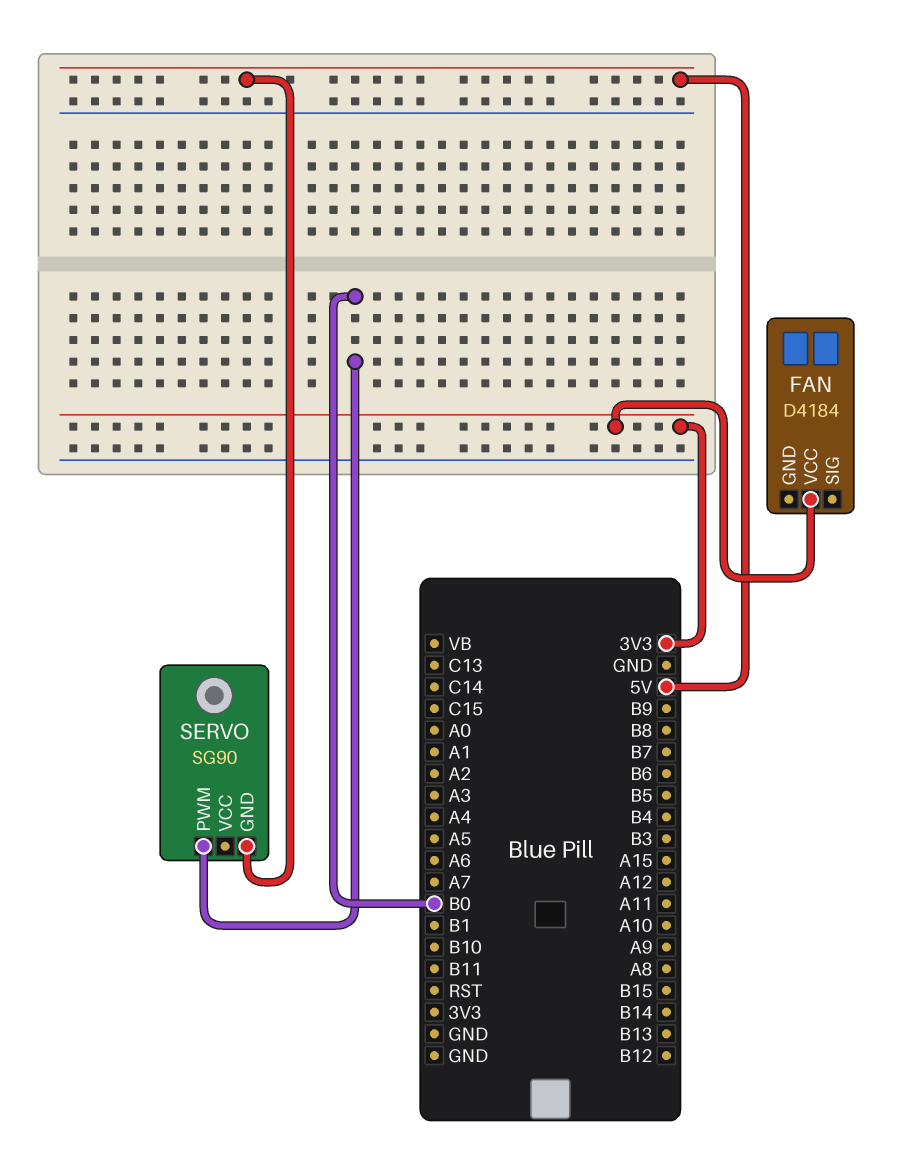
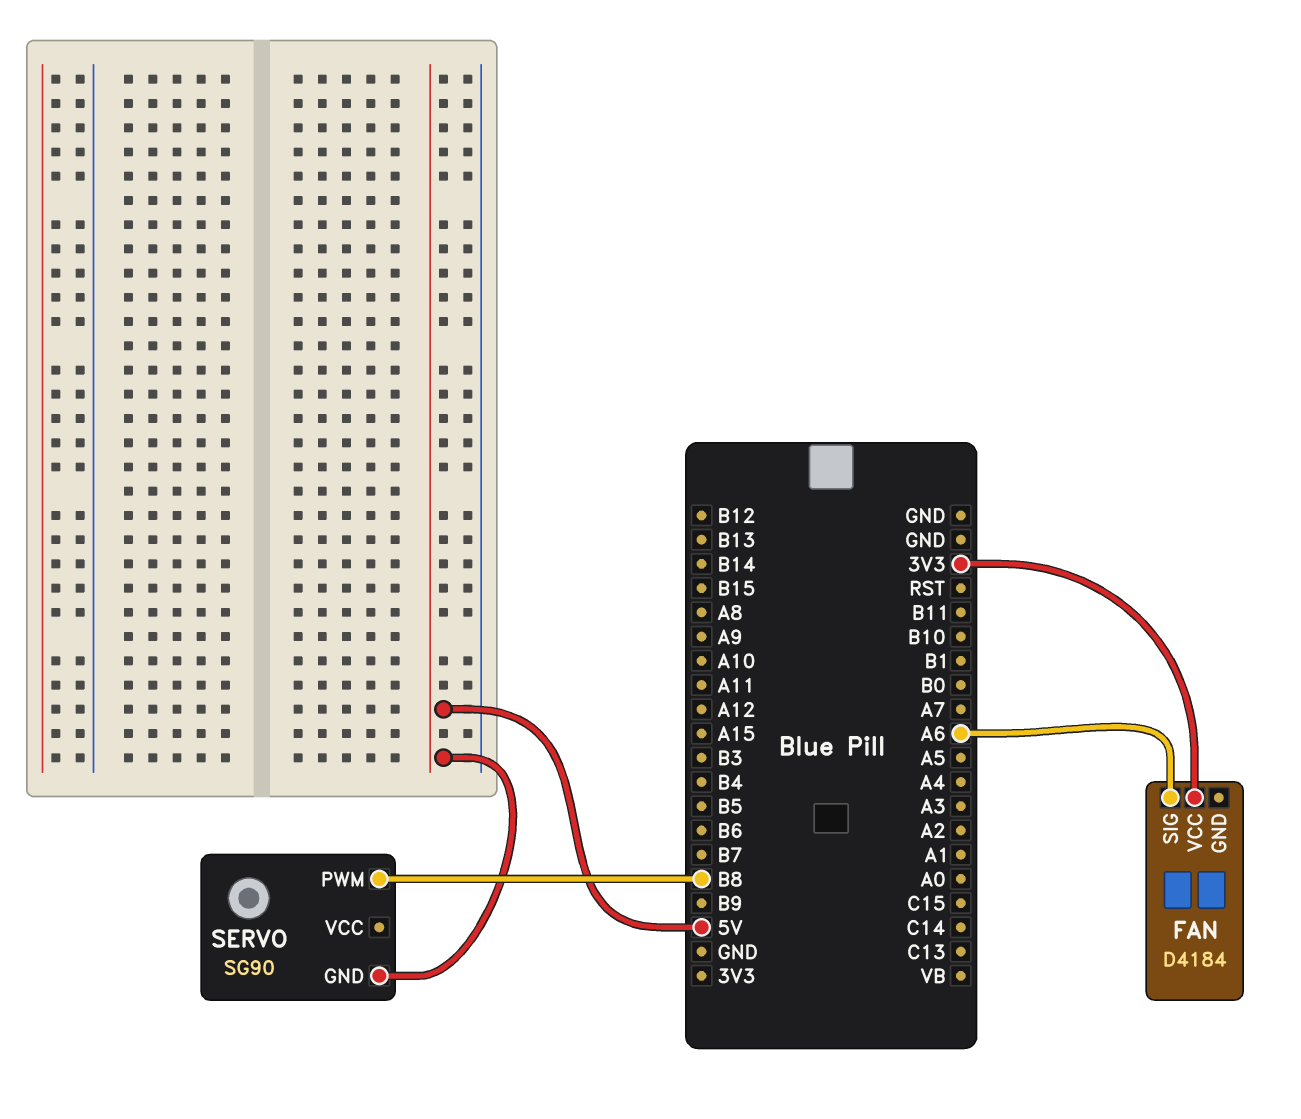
FAN pin SIG: none -> A6
SERVO pin PWM: B0 -> B8

